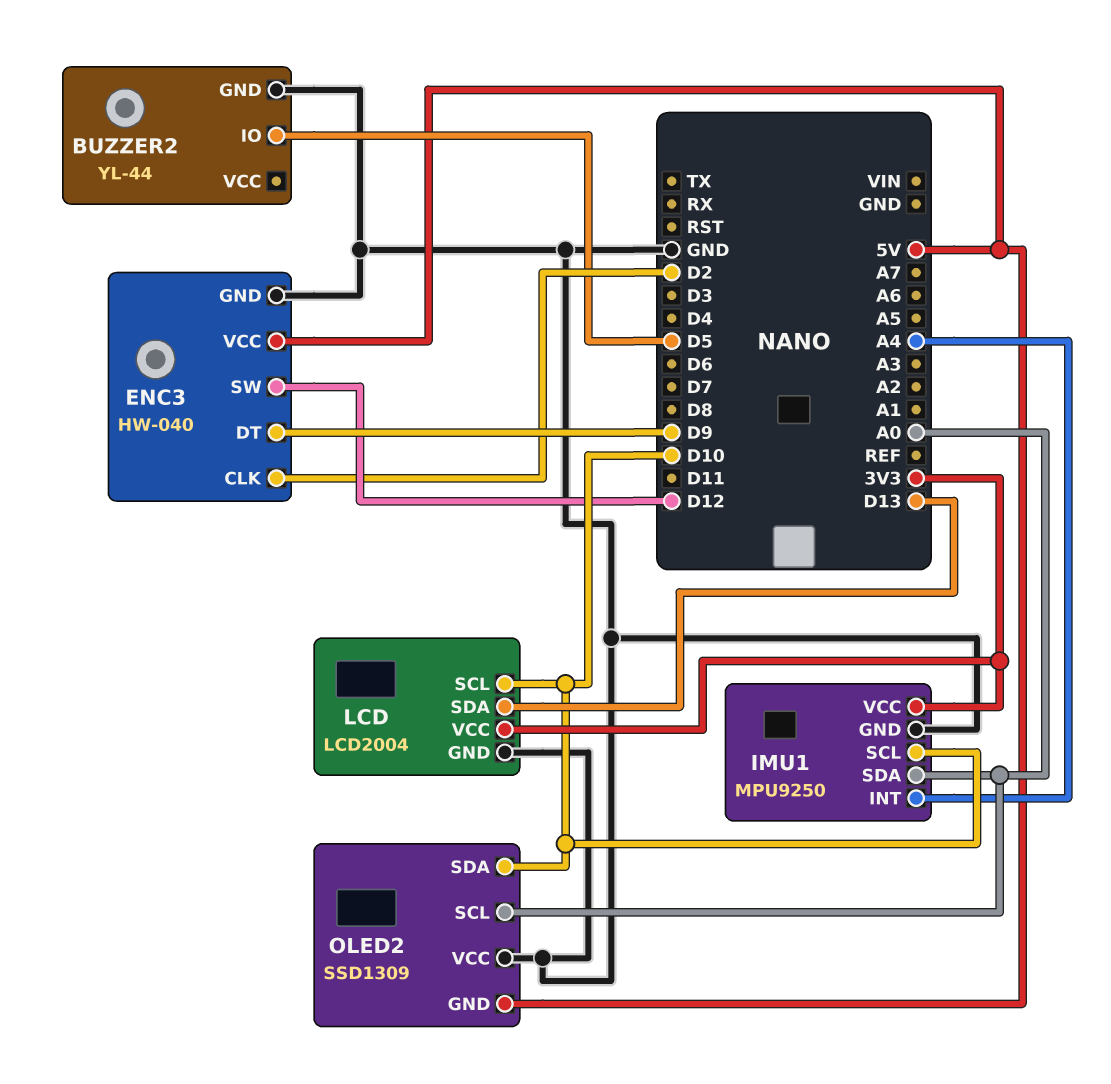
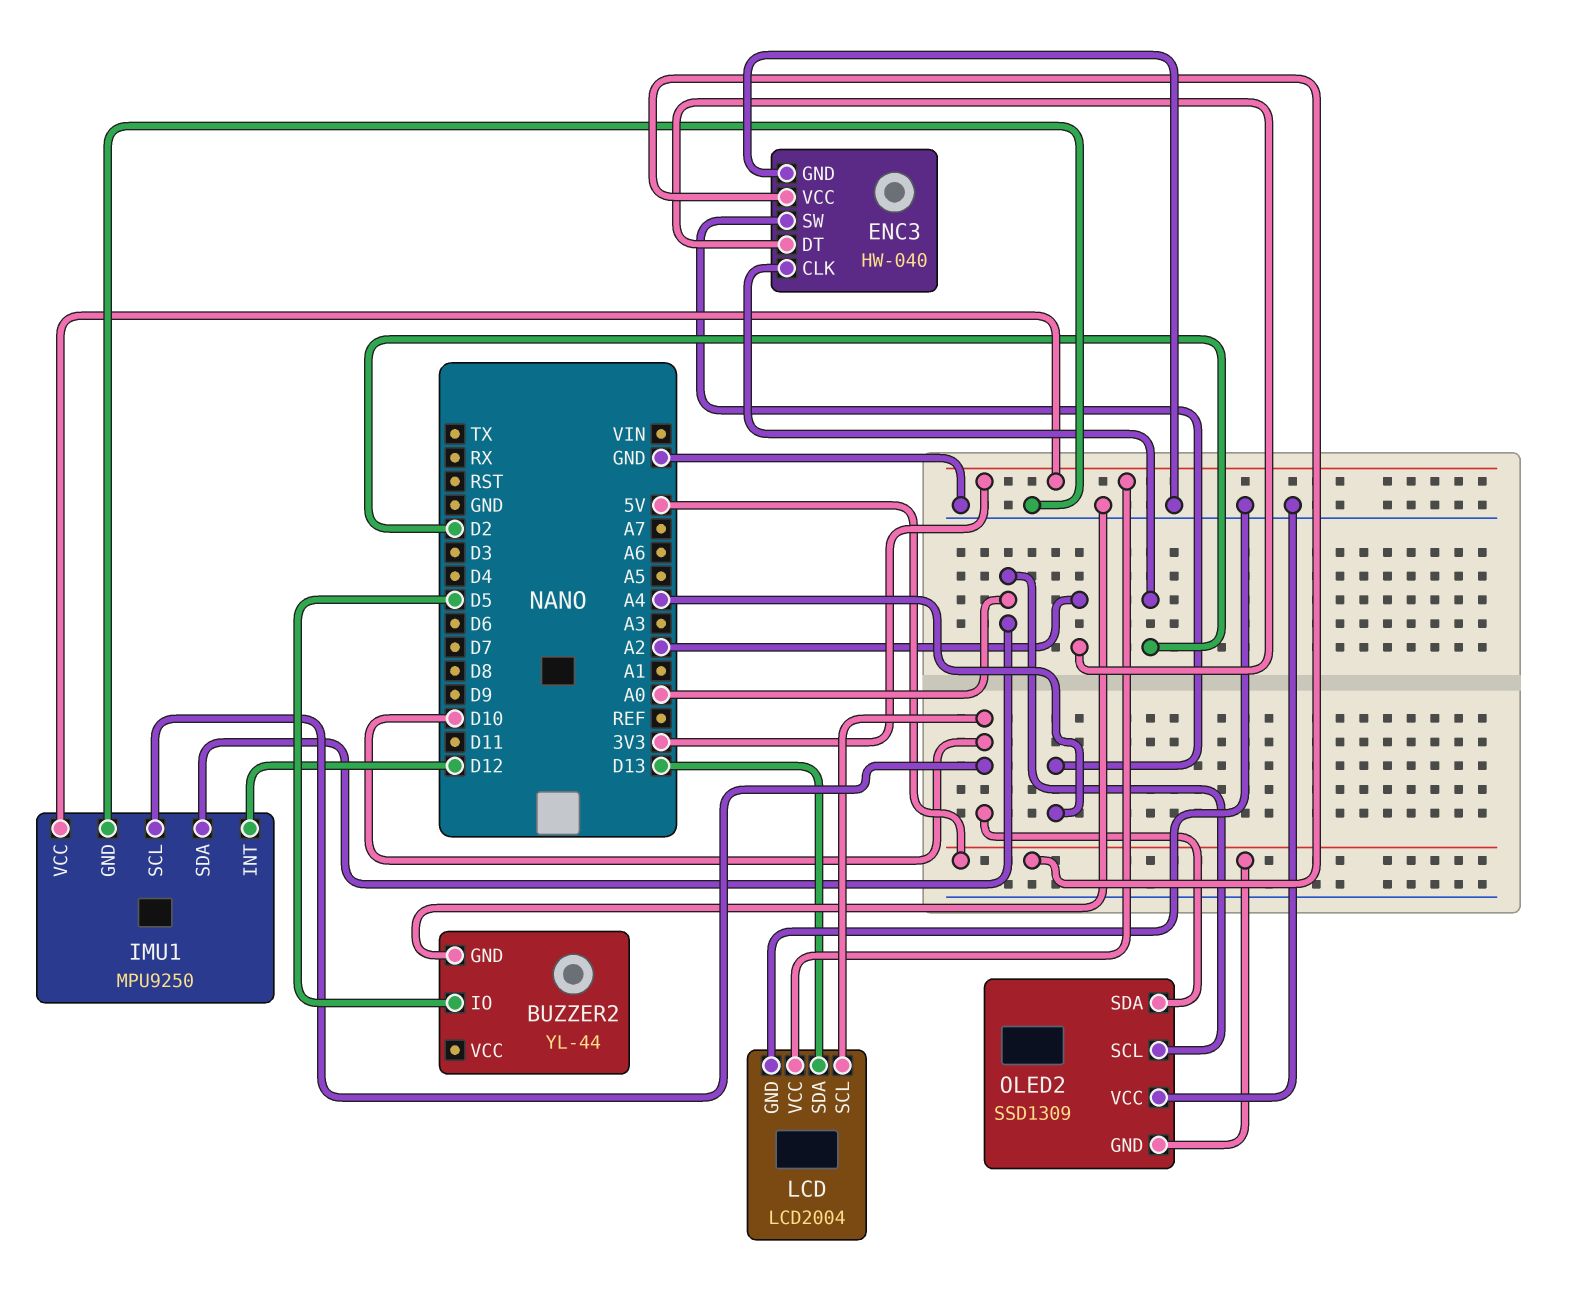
ENC3 pin DT: D9 -> A2
ENC3 pin SW: D12 -> A4
IMU1 pin INT: A4 -> D12

